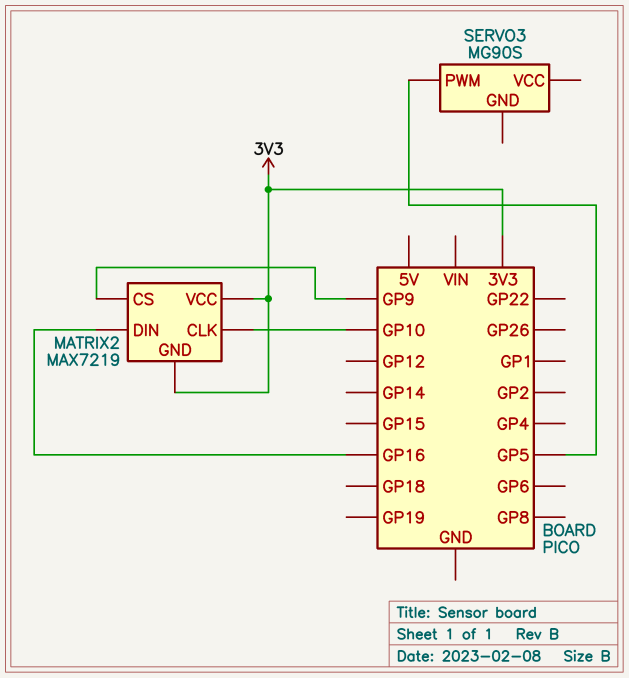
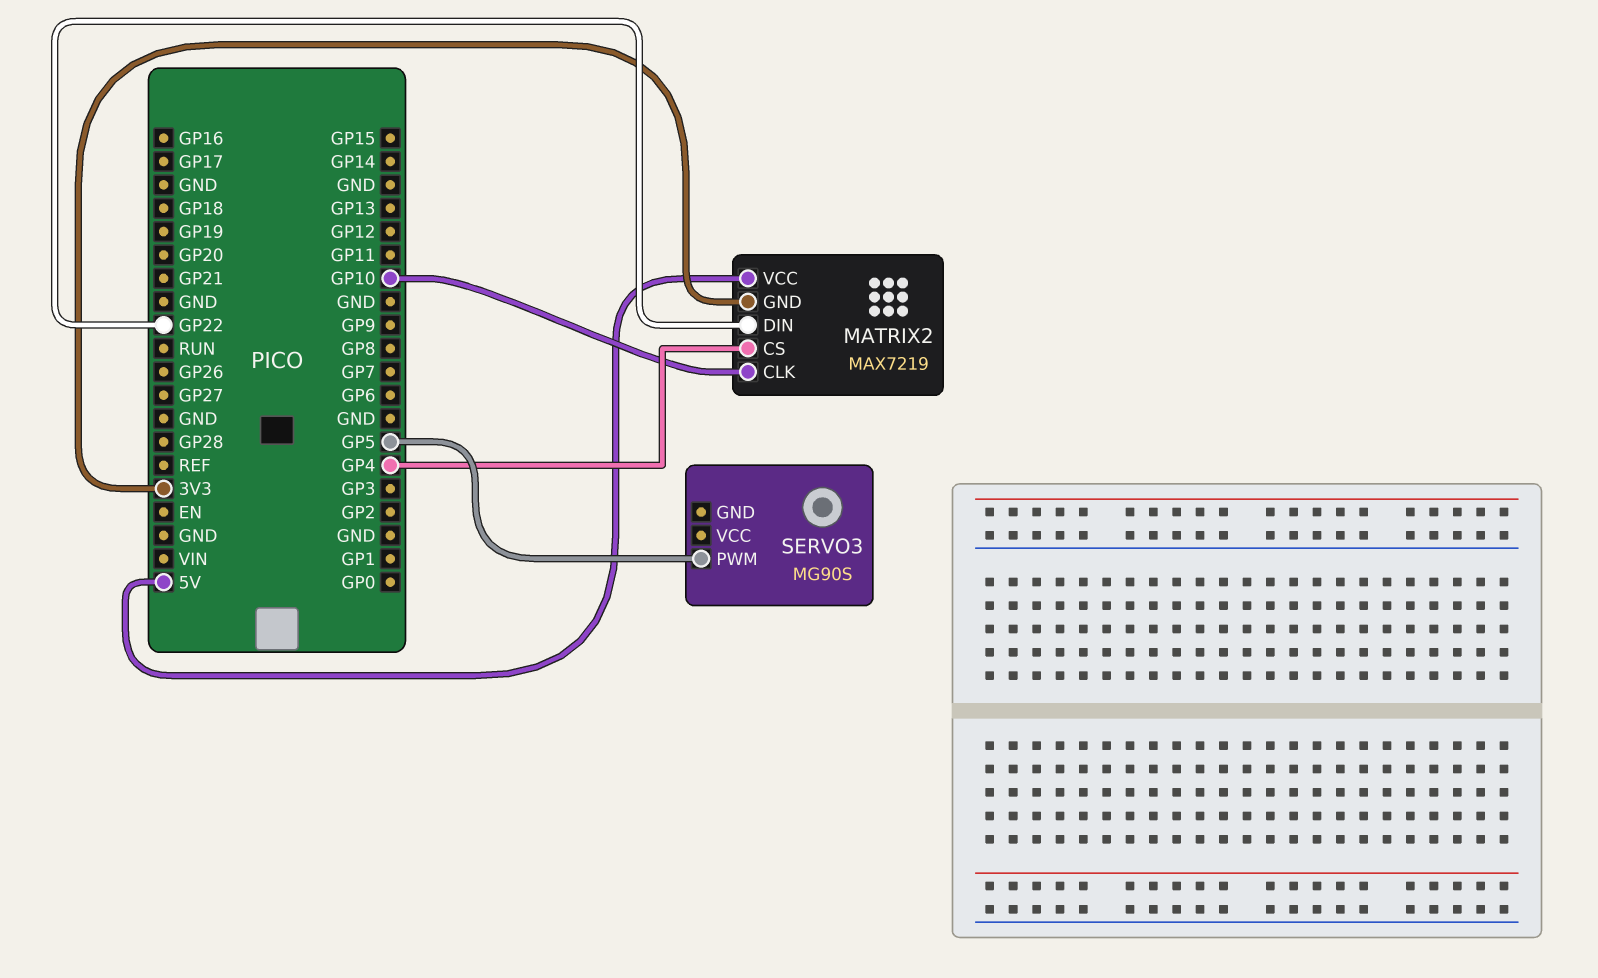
MATRIX2 pin CS: GP9 -> GP4
MATRIX2 pin DIN: GP16 -> GP22
MATRIX2 pin VCC: 3V3 -> 5V

